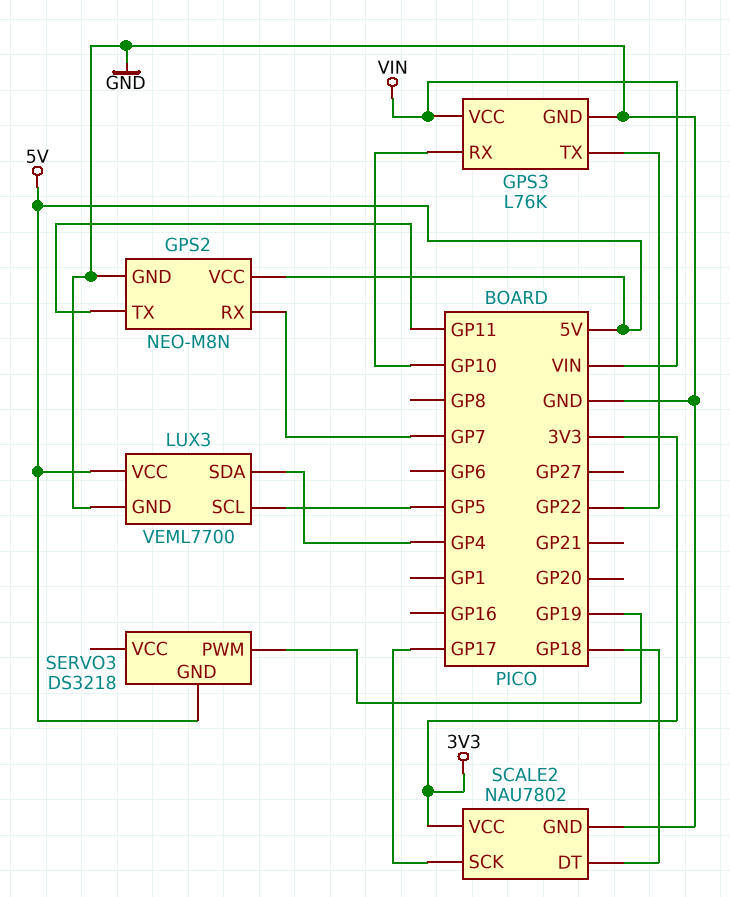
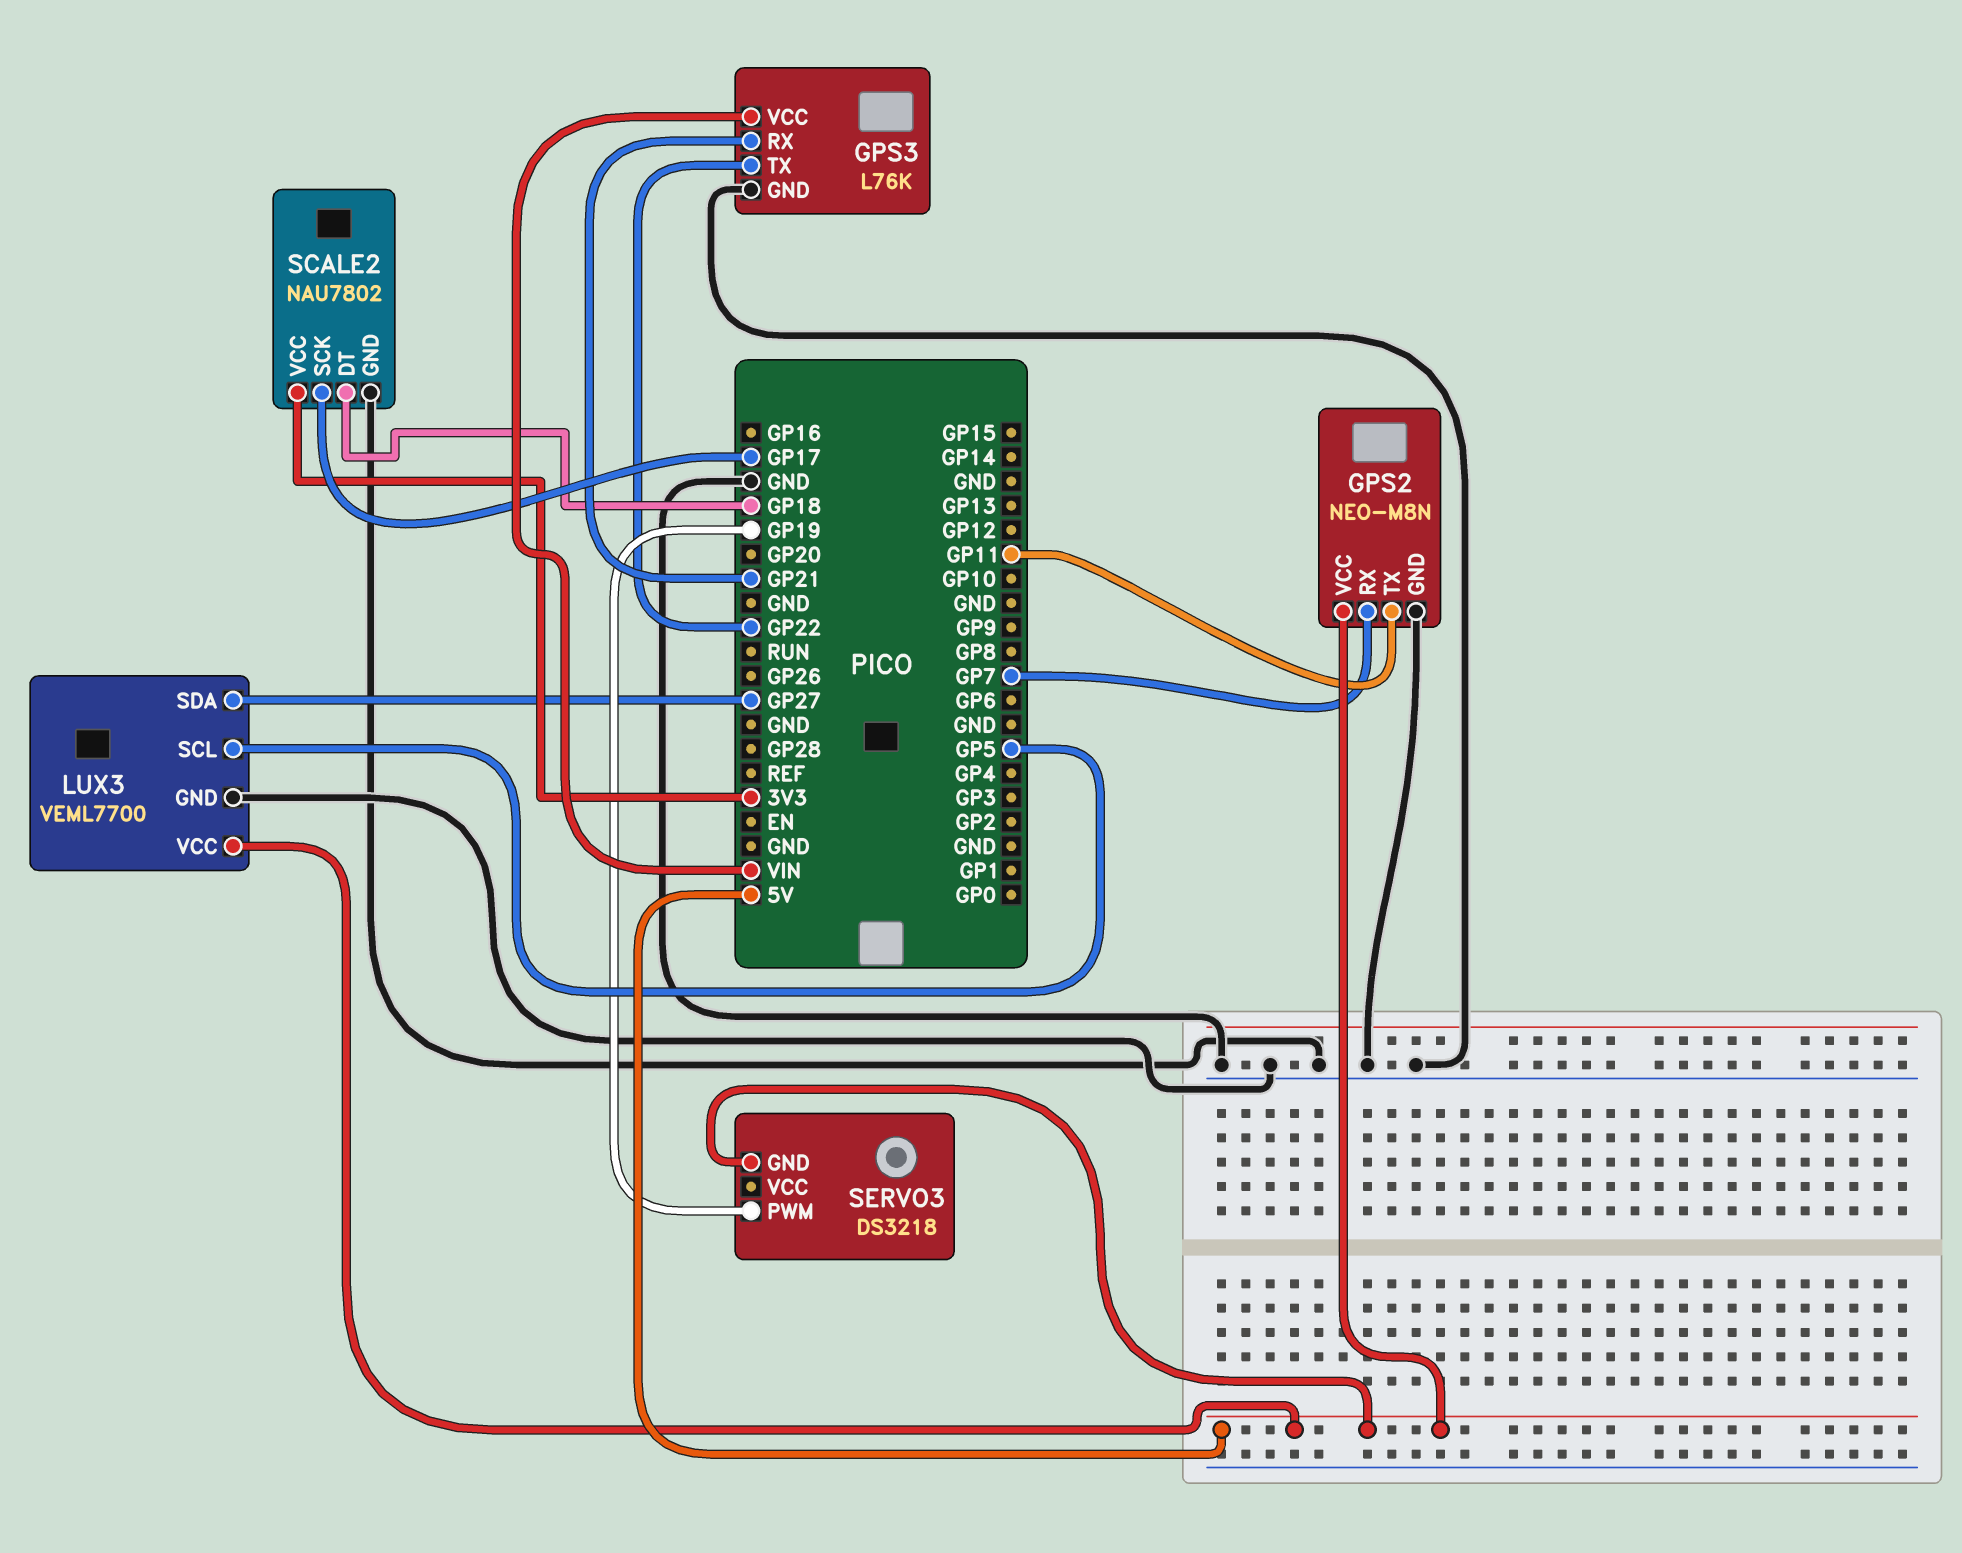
GPS3 pin RX: GP10 -> GP21
LUX3 pin SDA: GP4 -> GP27

